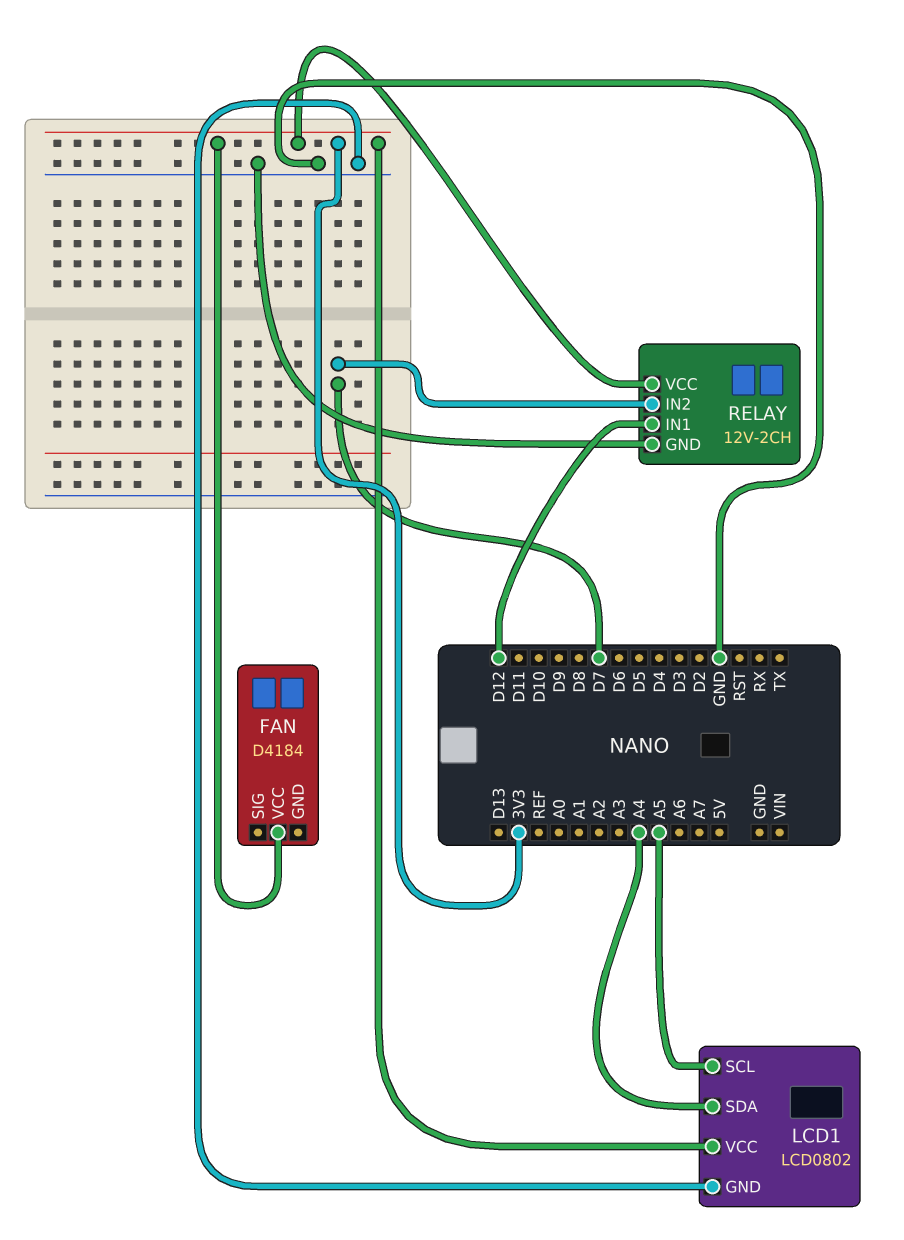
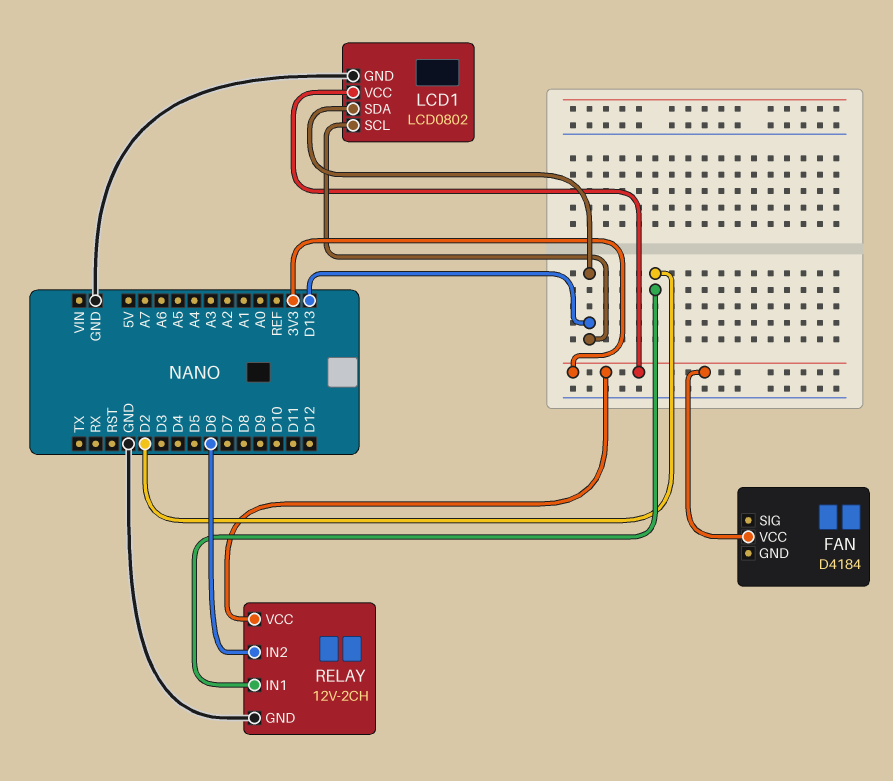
LCD1 pin SCL: A5 -> D13
LCD1 pin SDA: A4 -> D13
RELAY pin IN1: D12 -> D2
RELAY pin IN2: D7 -> D6

